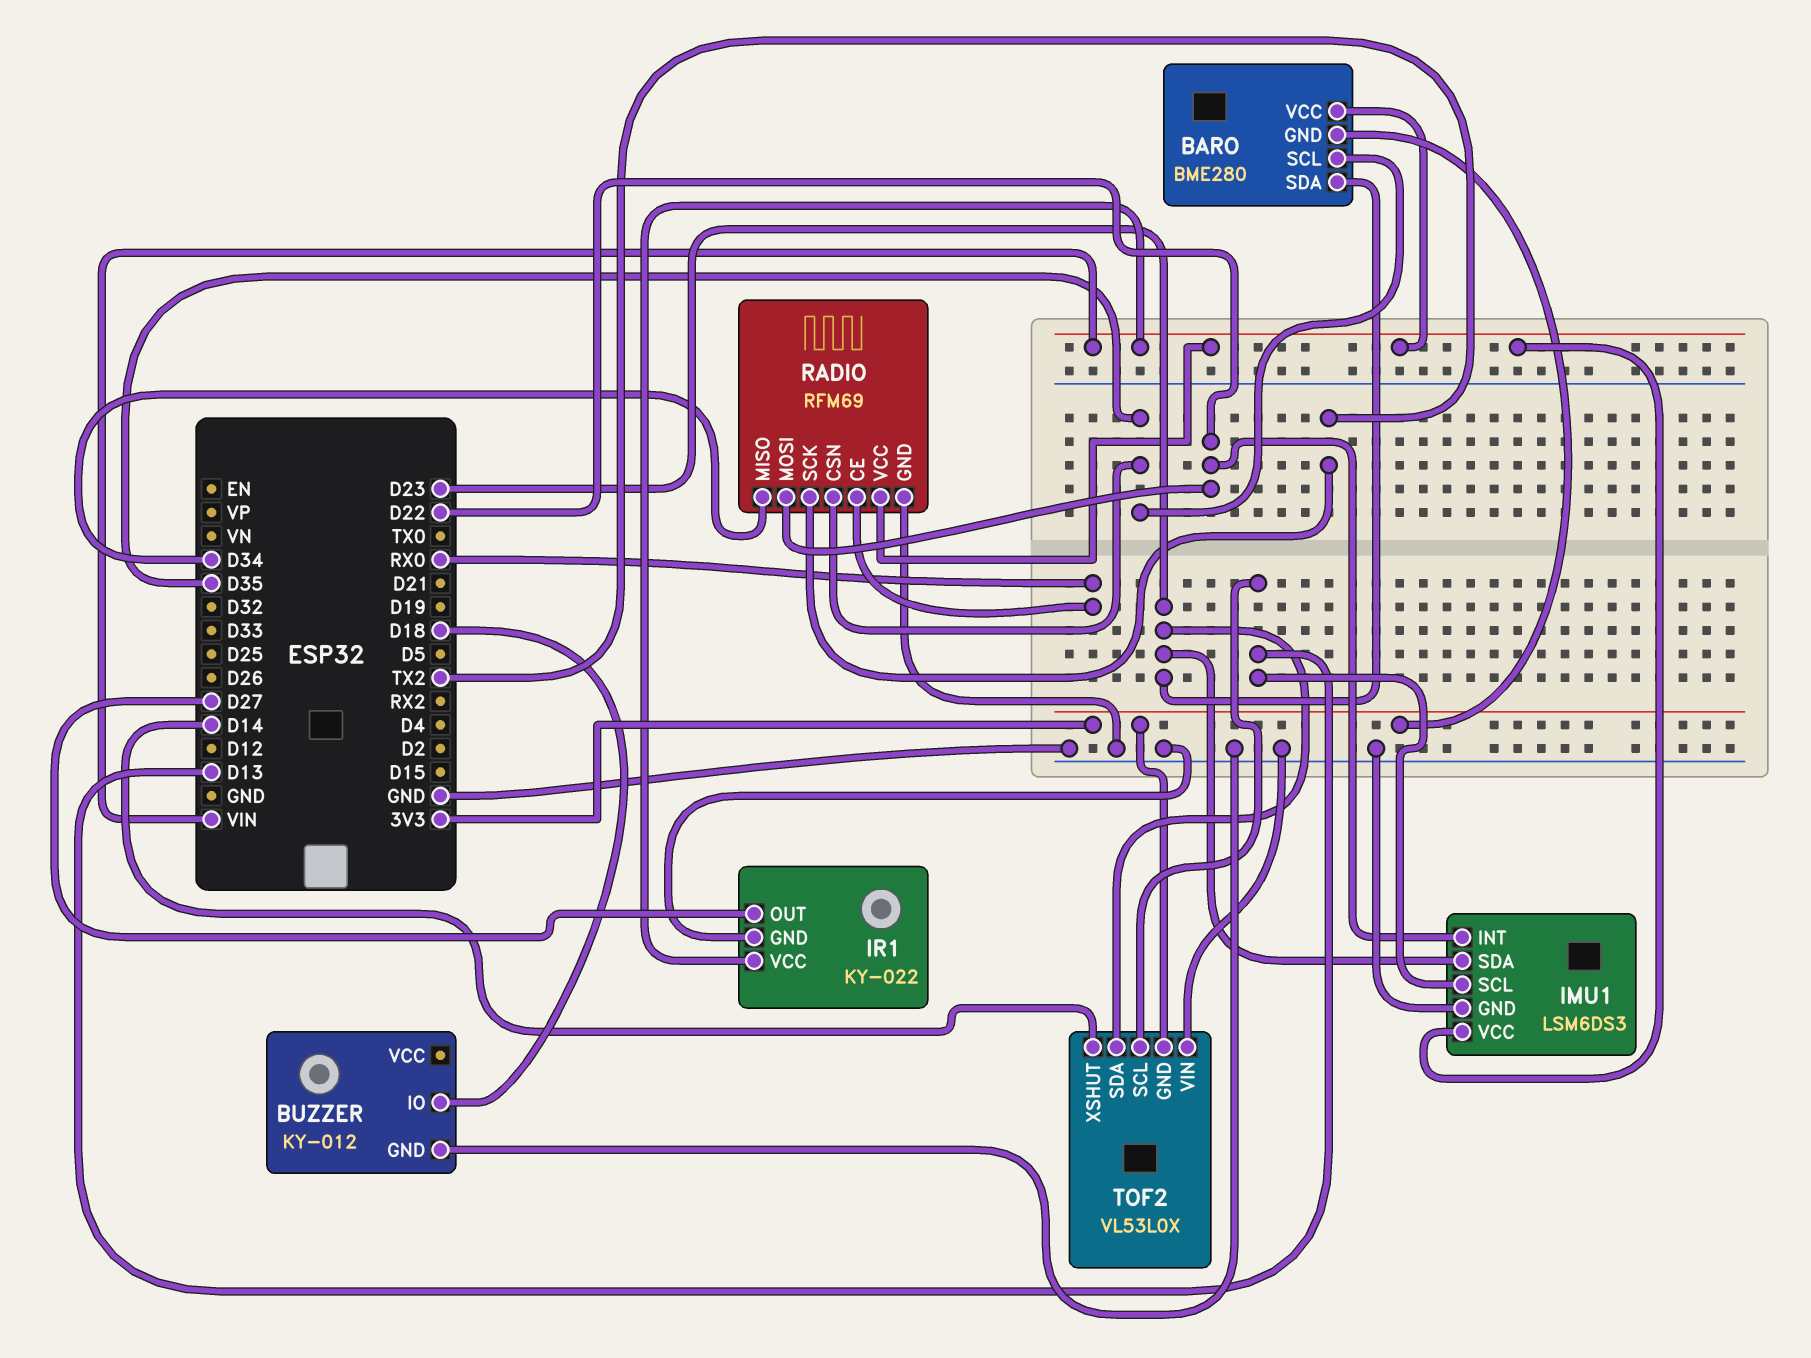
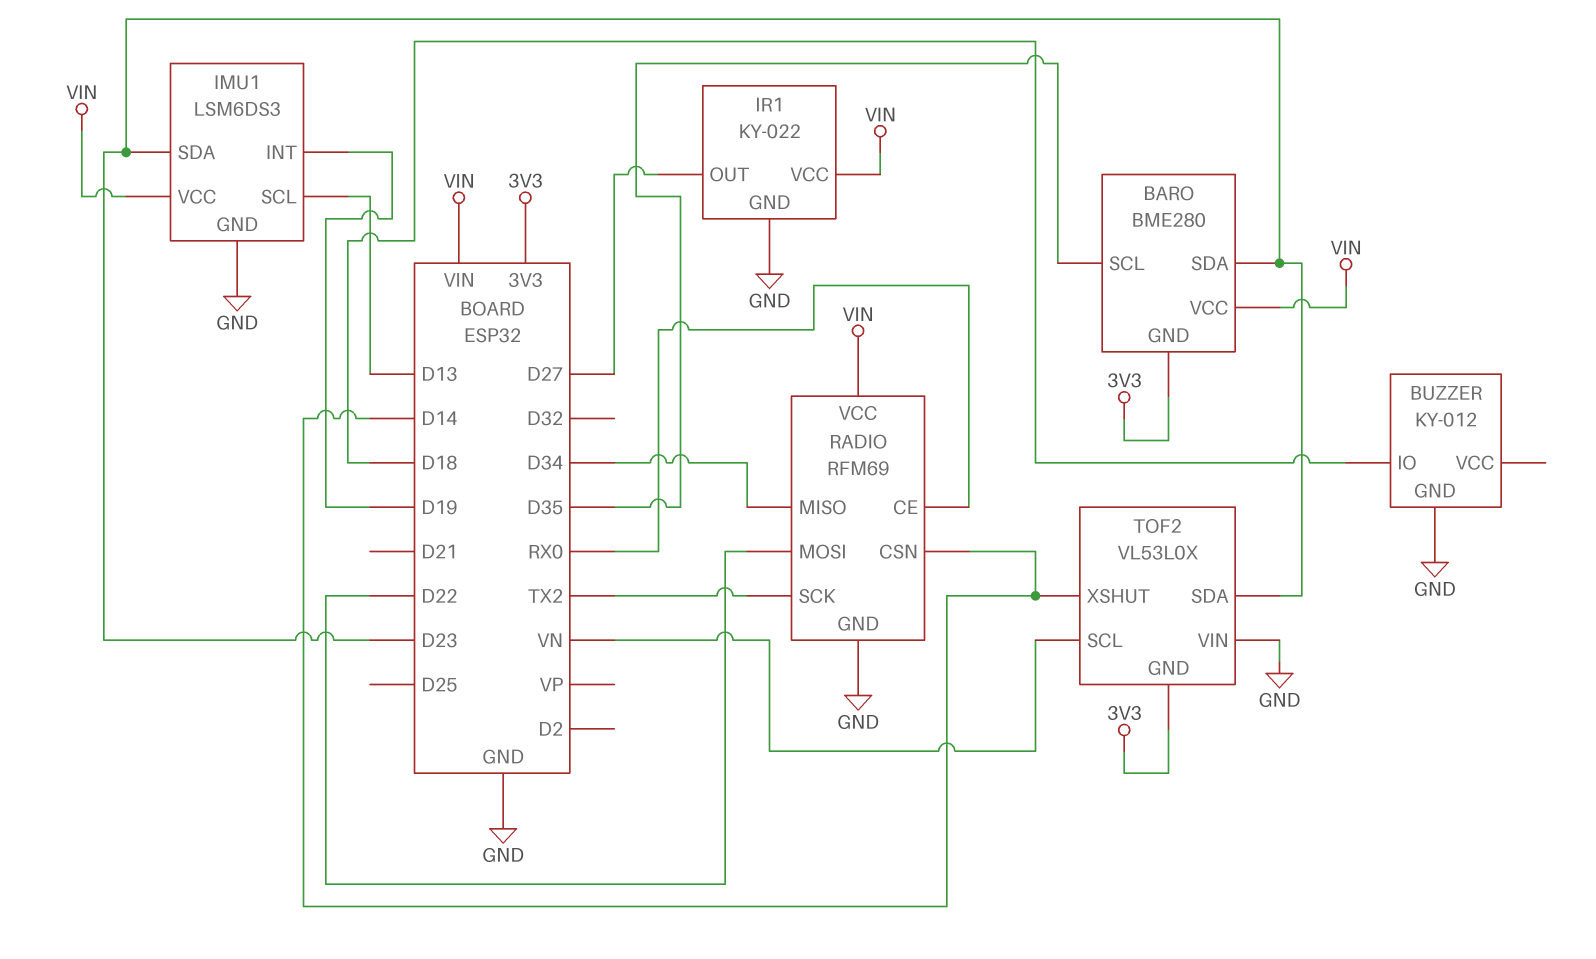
IMU1 pin INT: D22 -> D19
RADIO pin CSN: D35 -> D14
TOF2 pin SCL: D13 -> VN

